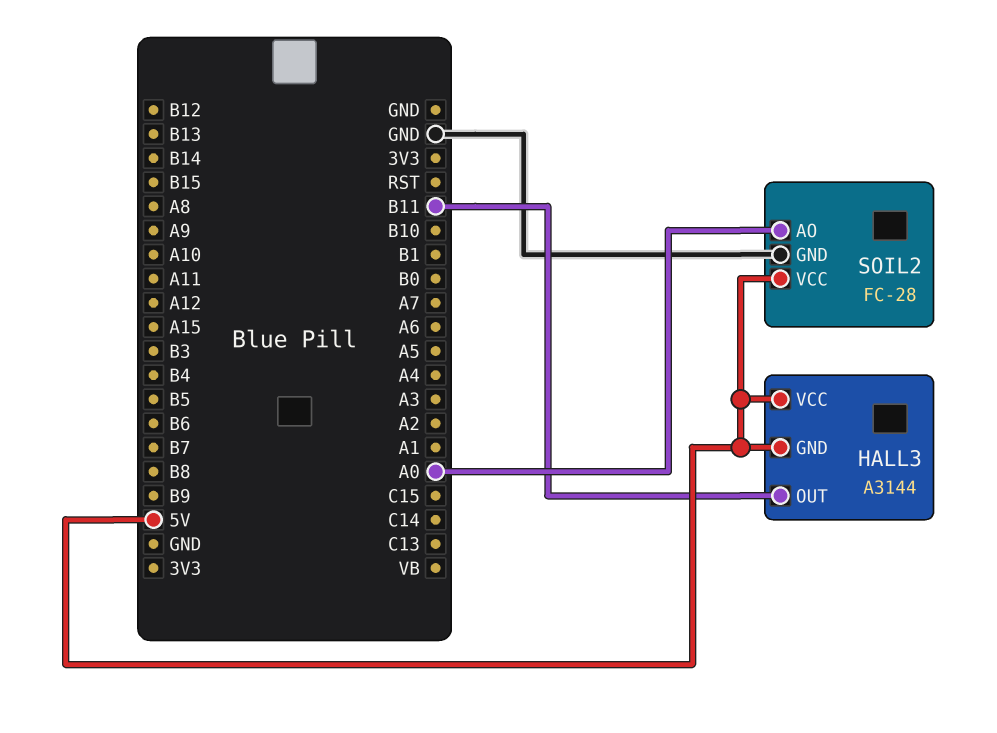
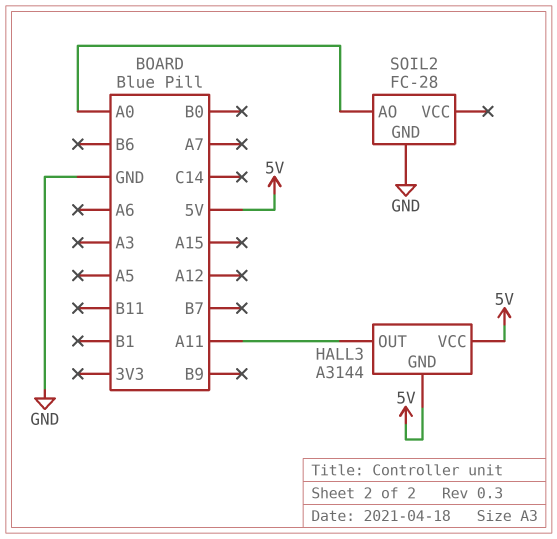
HALL3 pin OUT: B11 -> A11
SOIL2 pin VCC: 5V -> none

